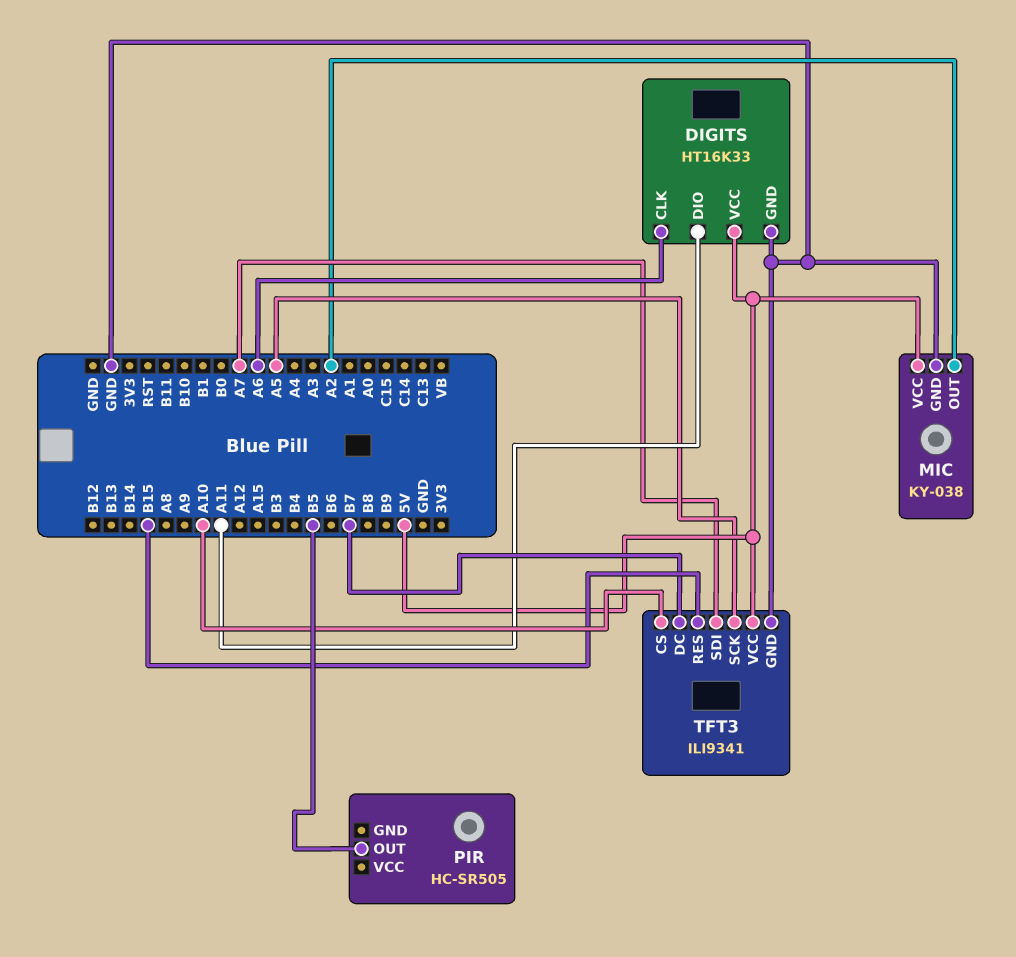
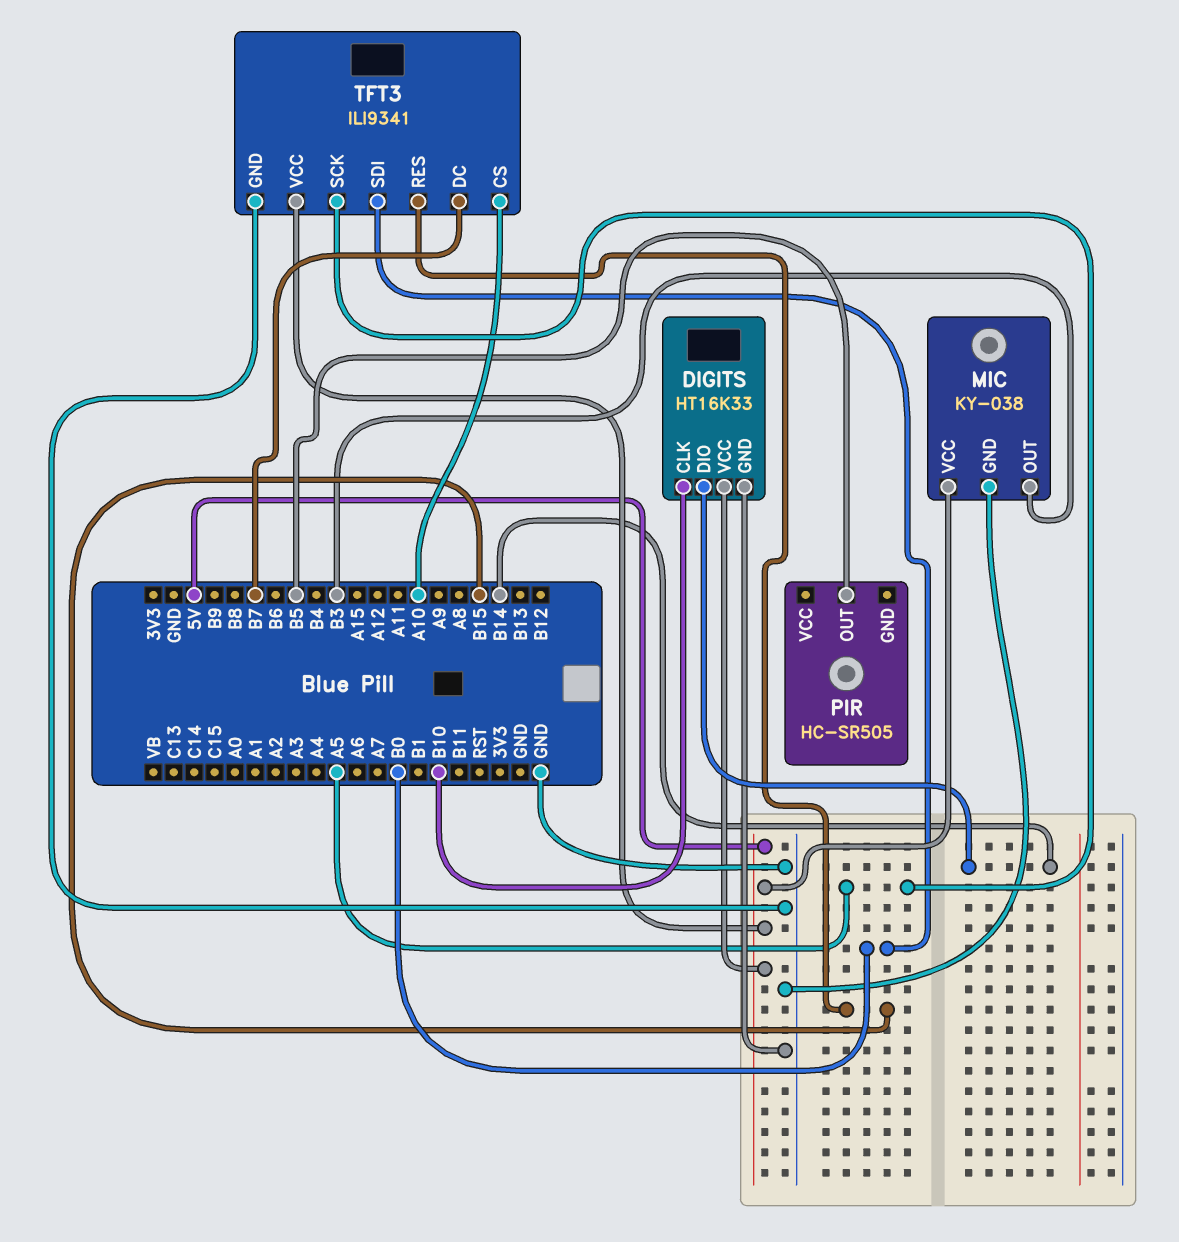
DIGITS pin CLK: A6 -> B10
DIGITS pin DIO: A11 -> B14
MIC pin OUT: A2 -> B3
TFT3 pin SDI: A7 -> B0

